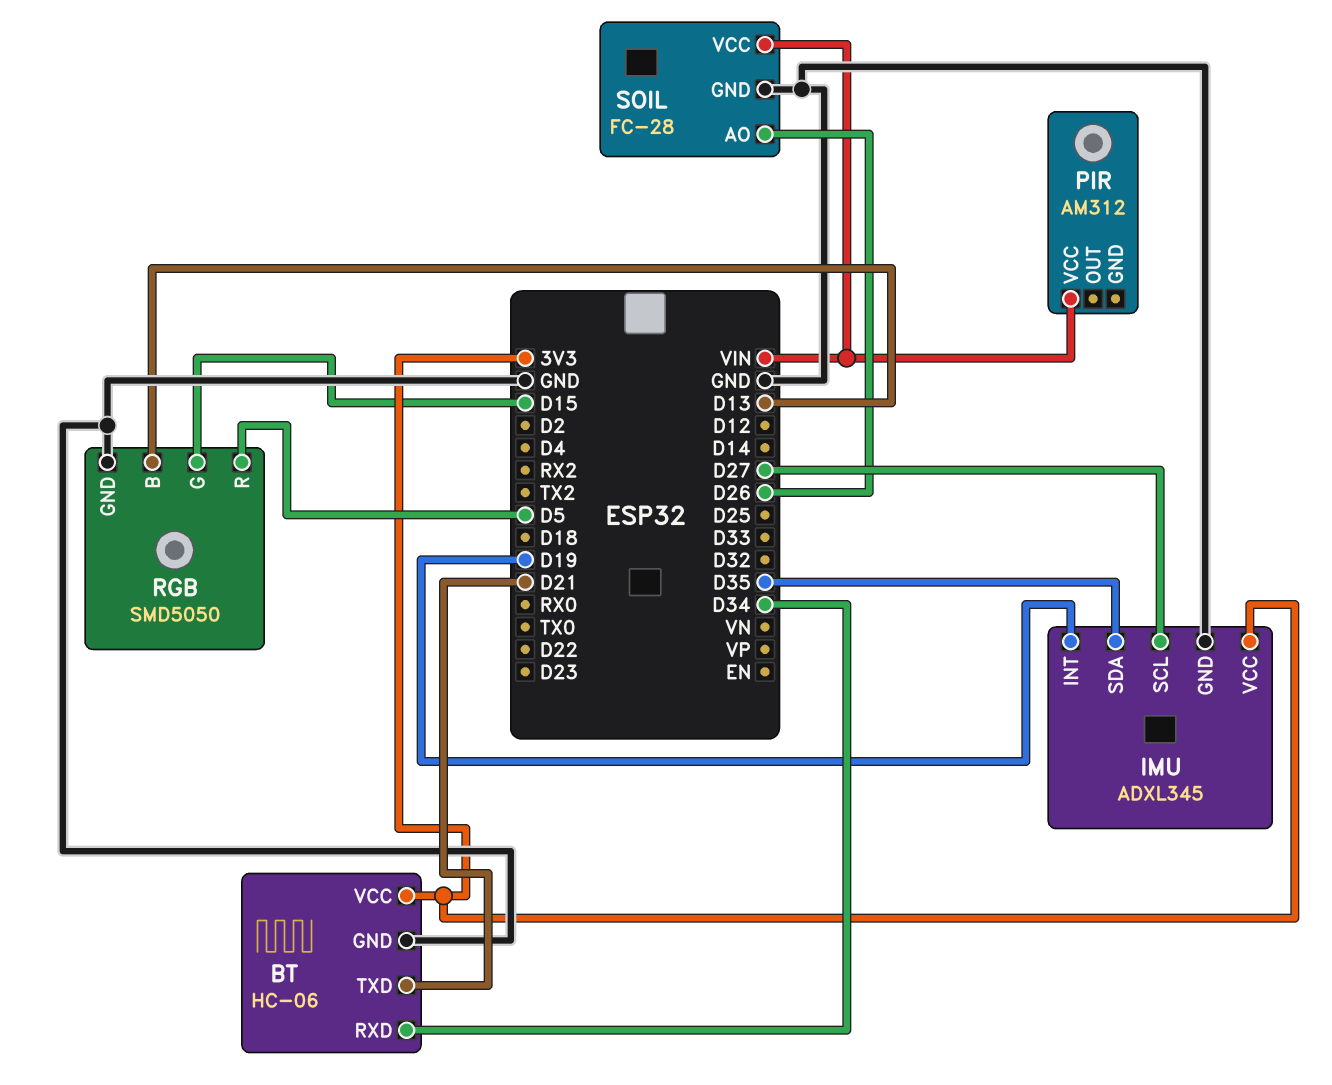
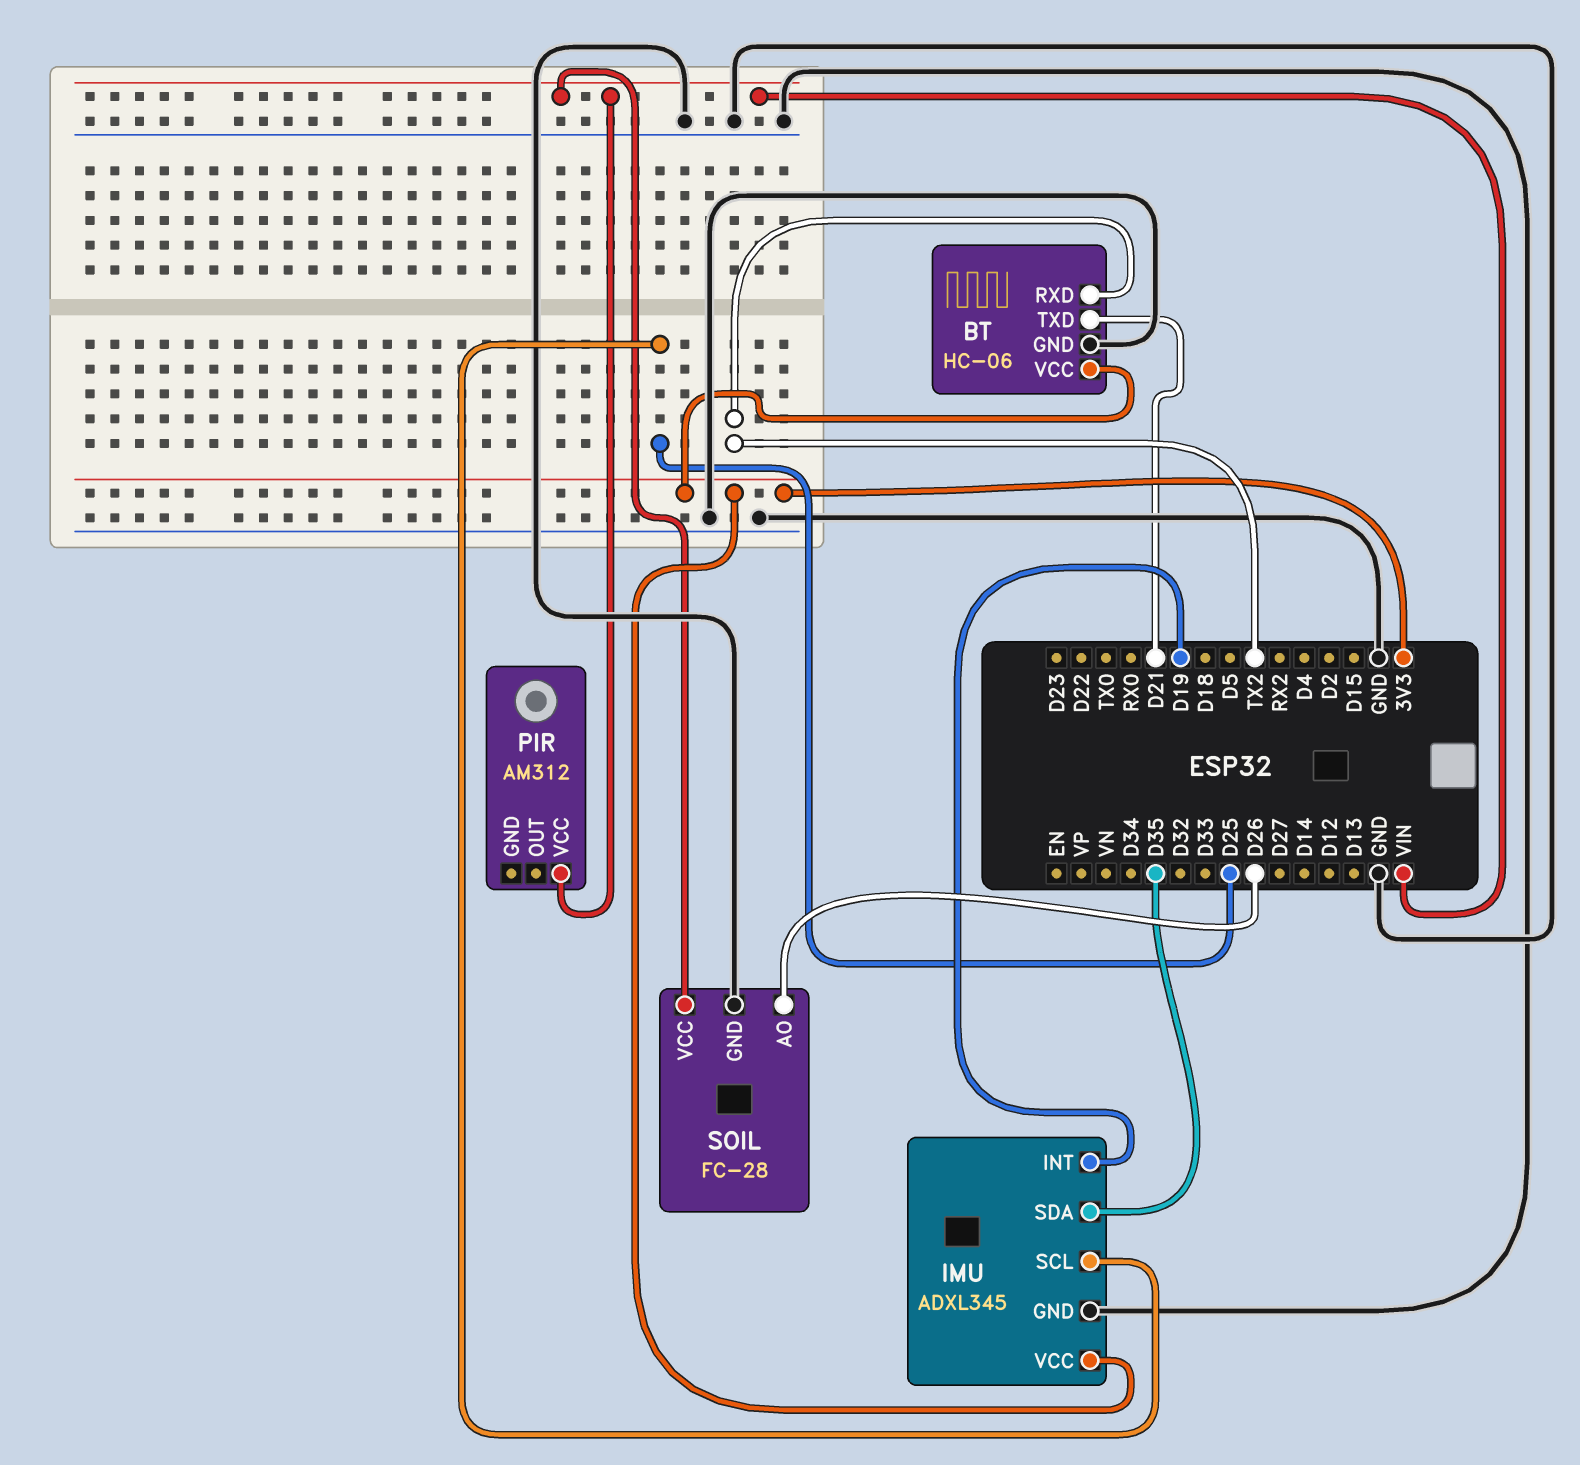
BT pin RXD: D34 -> TX2
IMU pin SCL: D27 -> D25
RGB: SMD5050 -> none
RGB pin B: D13 -> none
RGB pin G: D15 -> none
RGB pin GND: GND -> none
RGB pin R: D5 -> none

